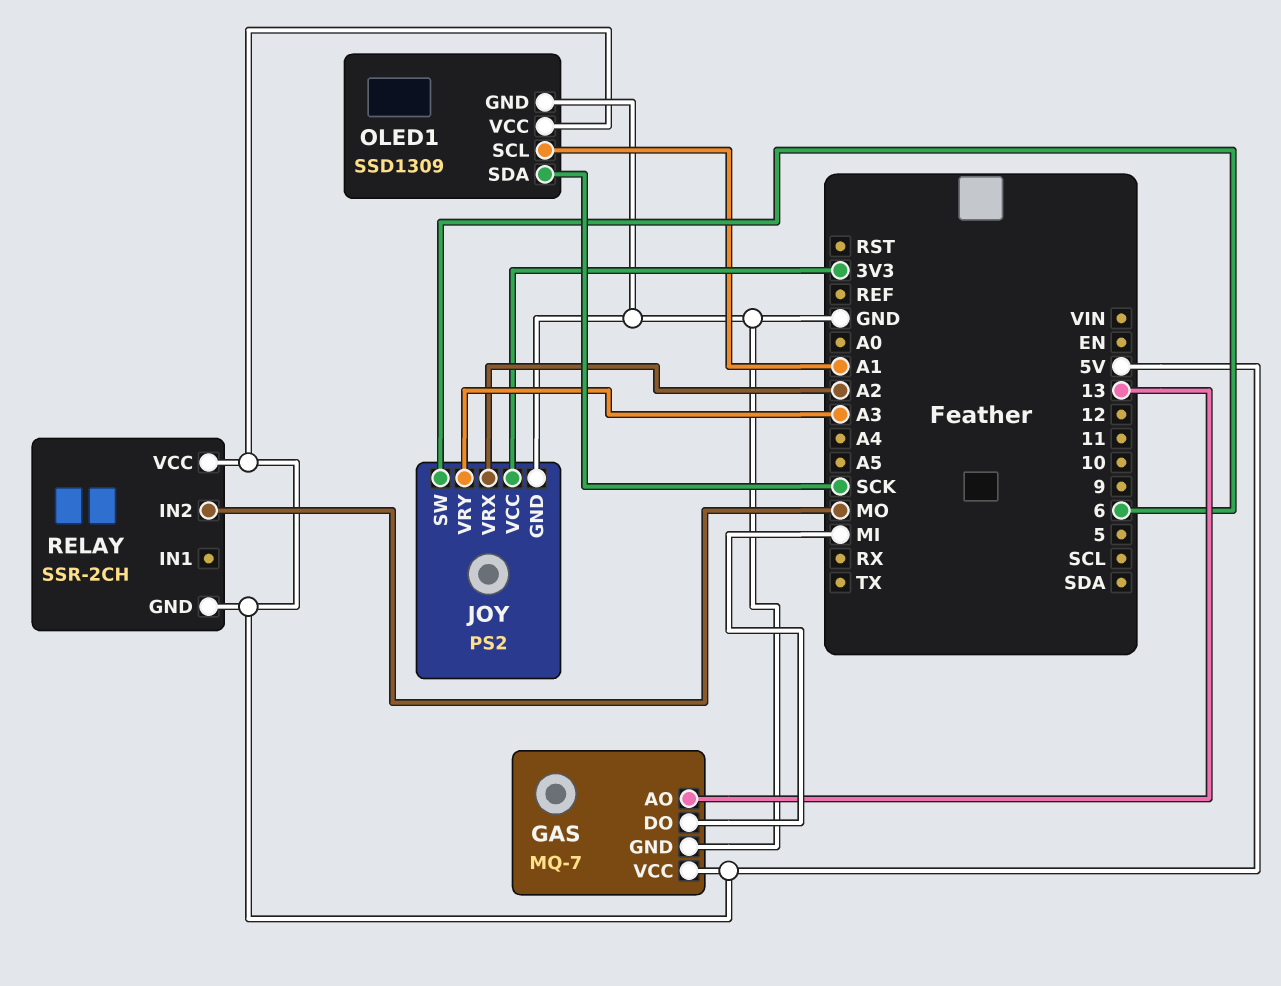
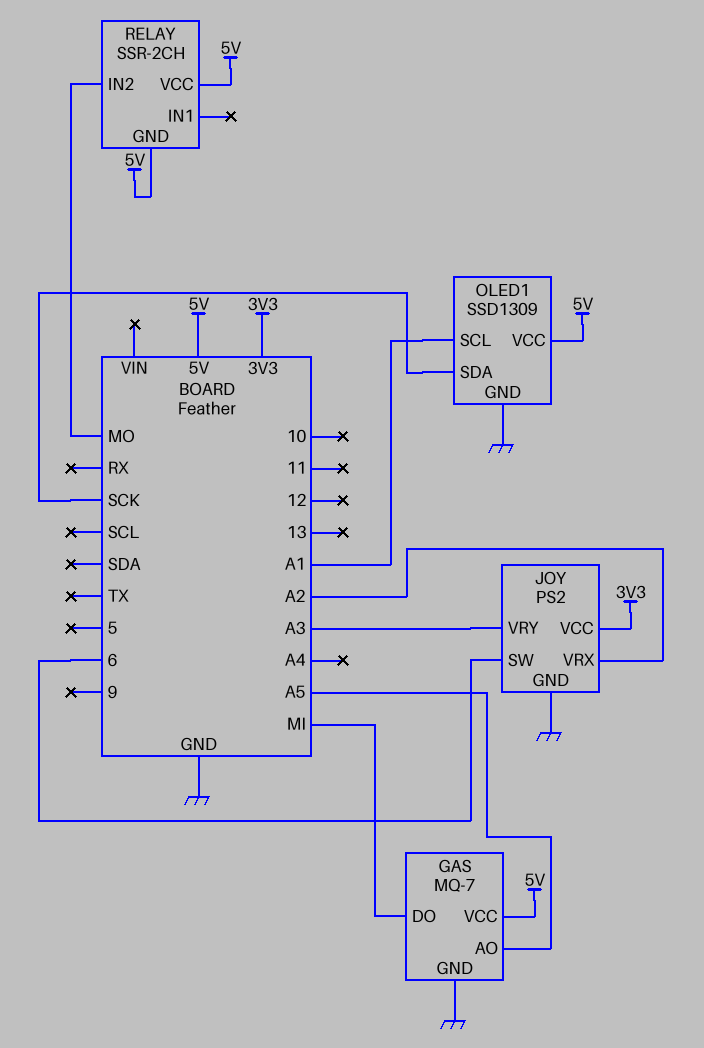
GAS pin AO: 13 -> A5

